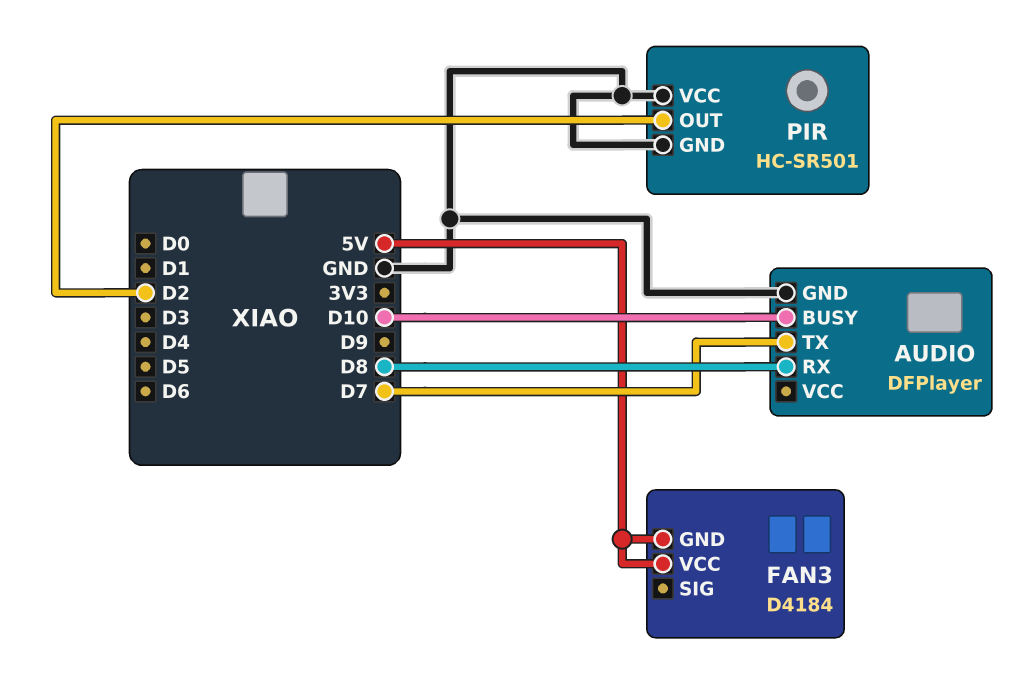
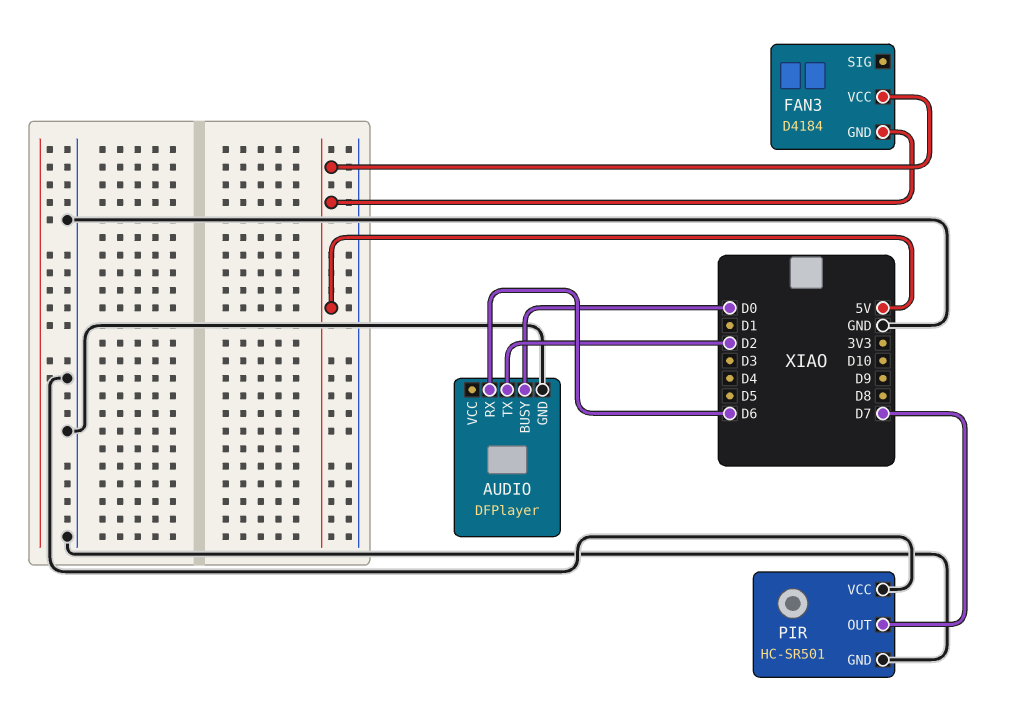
AUDIO pin BUSY: D10 -> D0
AUDIO pin RX: D8 -> D6
AUDIO pin TX: D7 -> D2
PIR pin OUT: D2 -> D7

